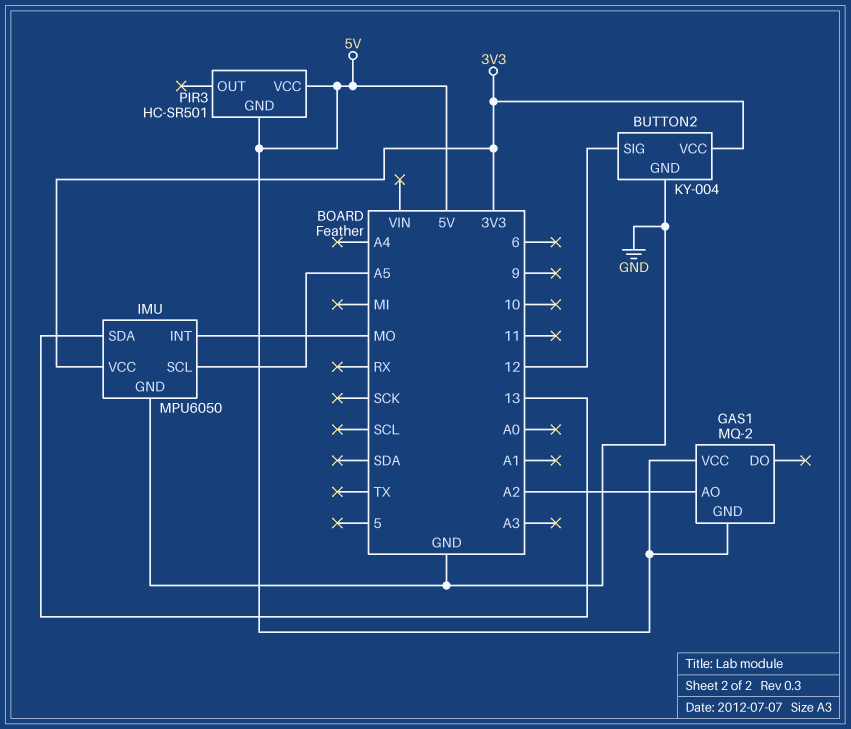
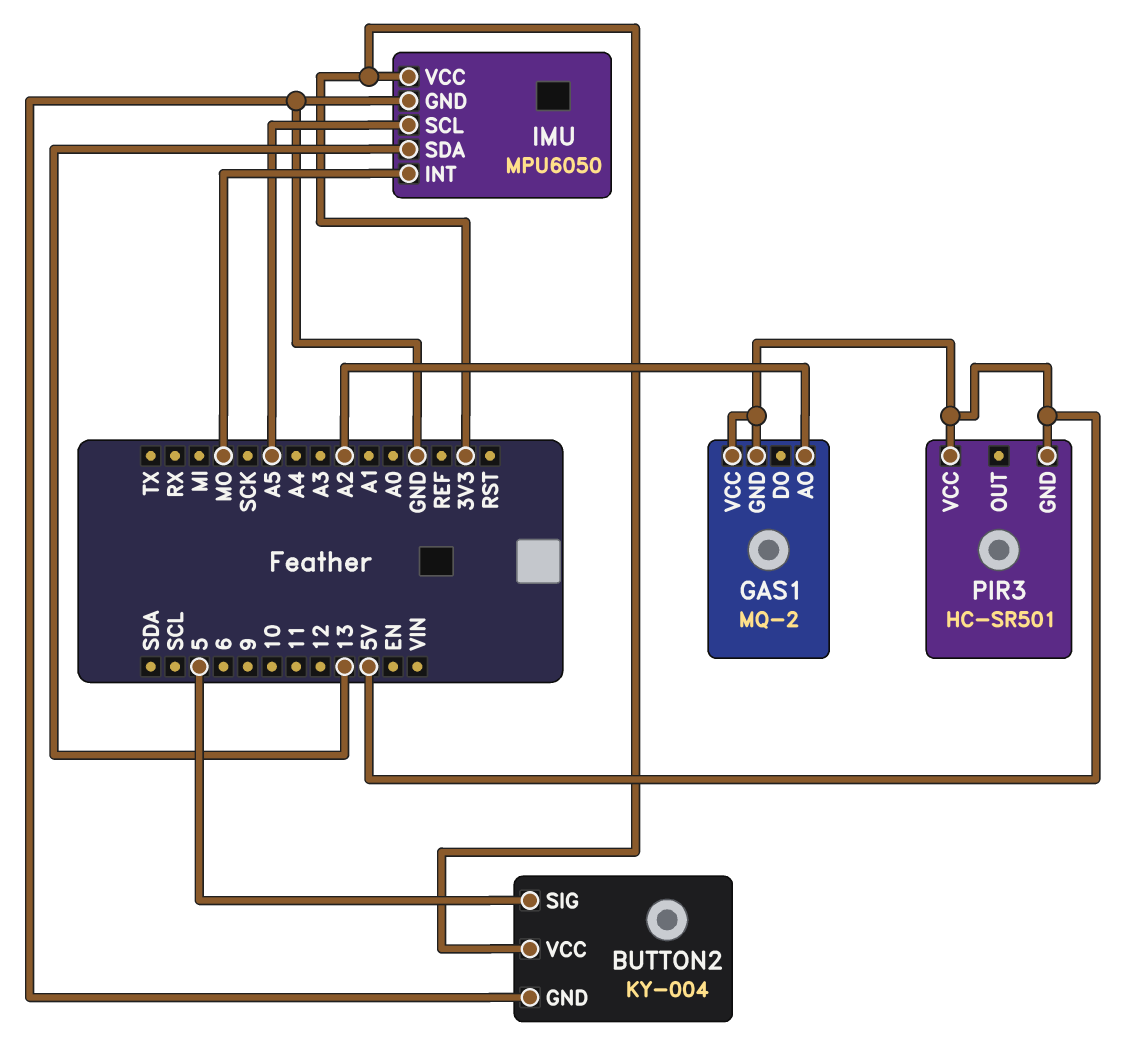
BUTTON2 pin SIG: 12 -> 5

